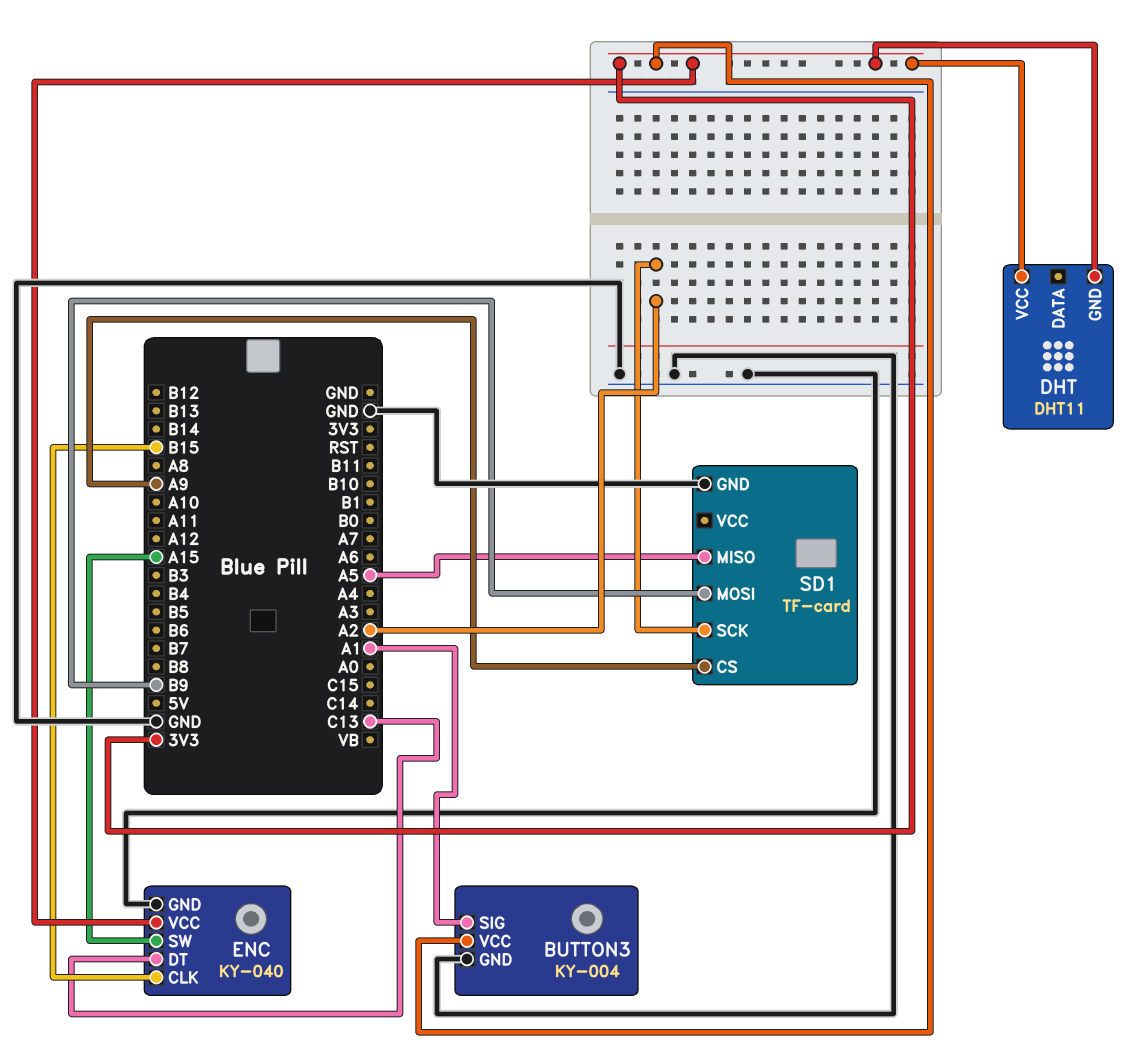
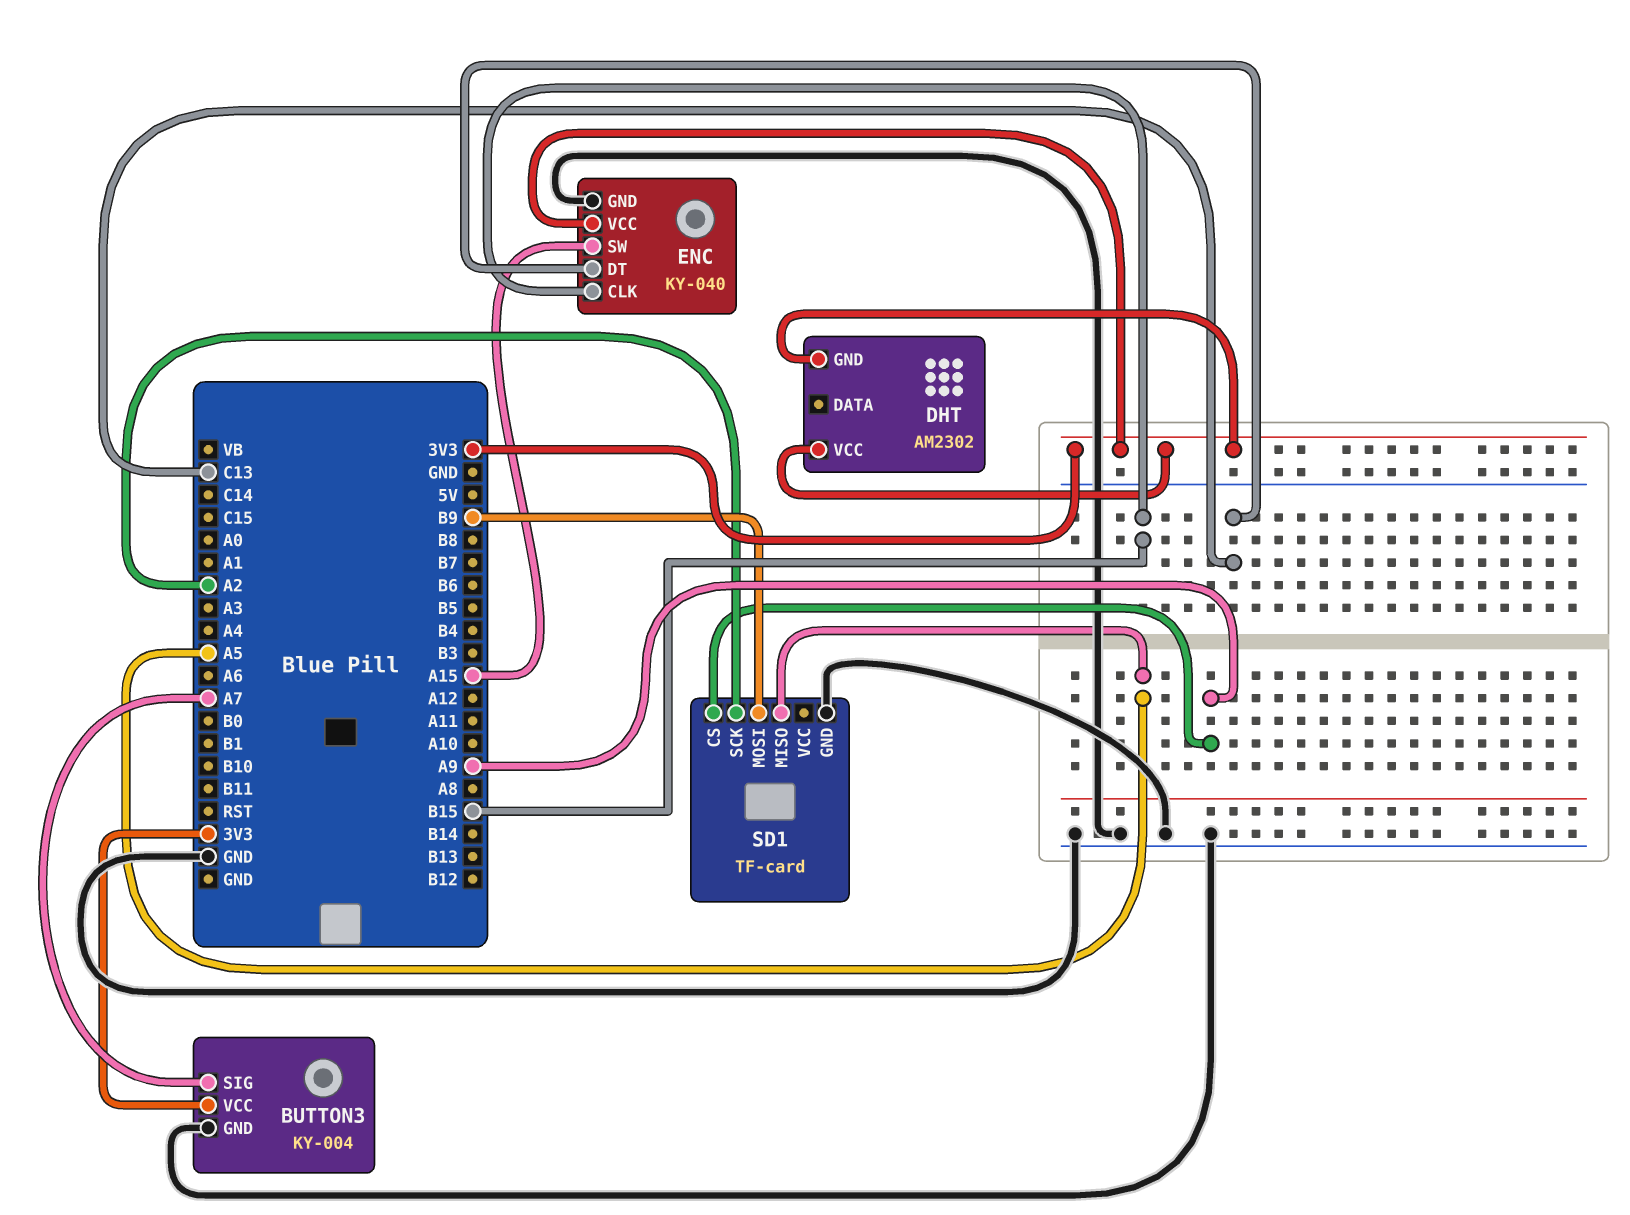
BUTTON3 pin SIG: A1 -> A7
DHT: DHT11 -> AM2302

